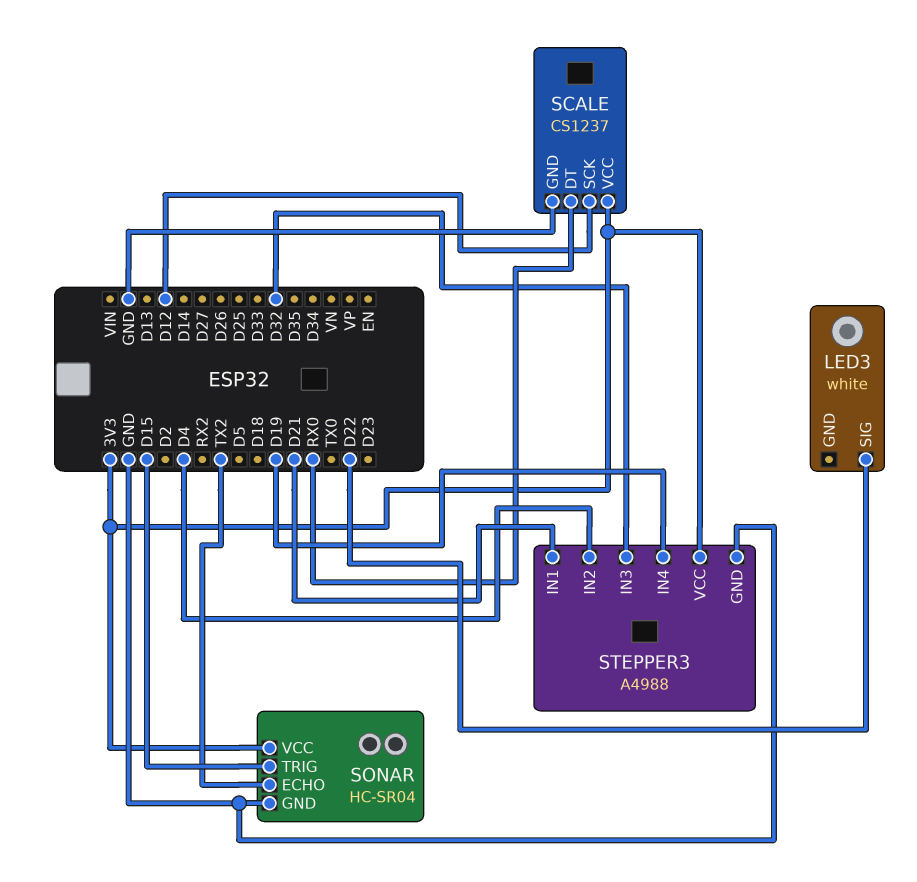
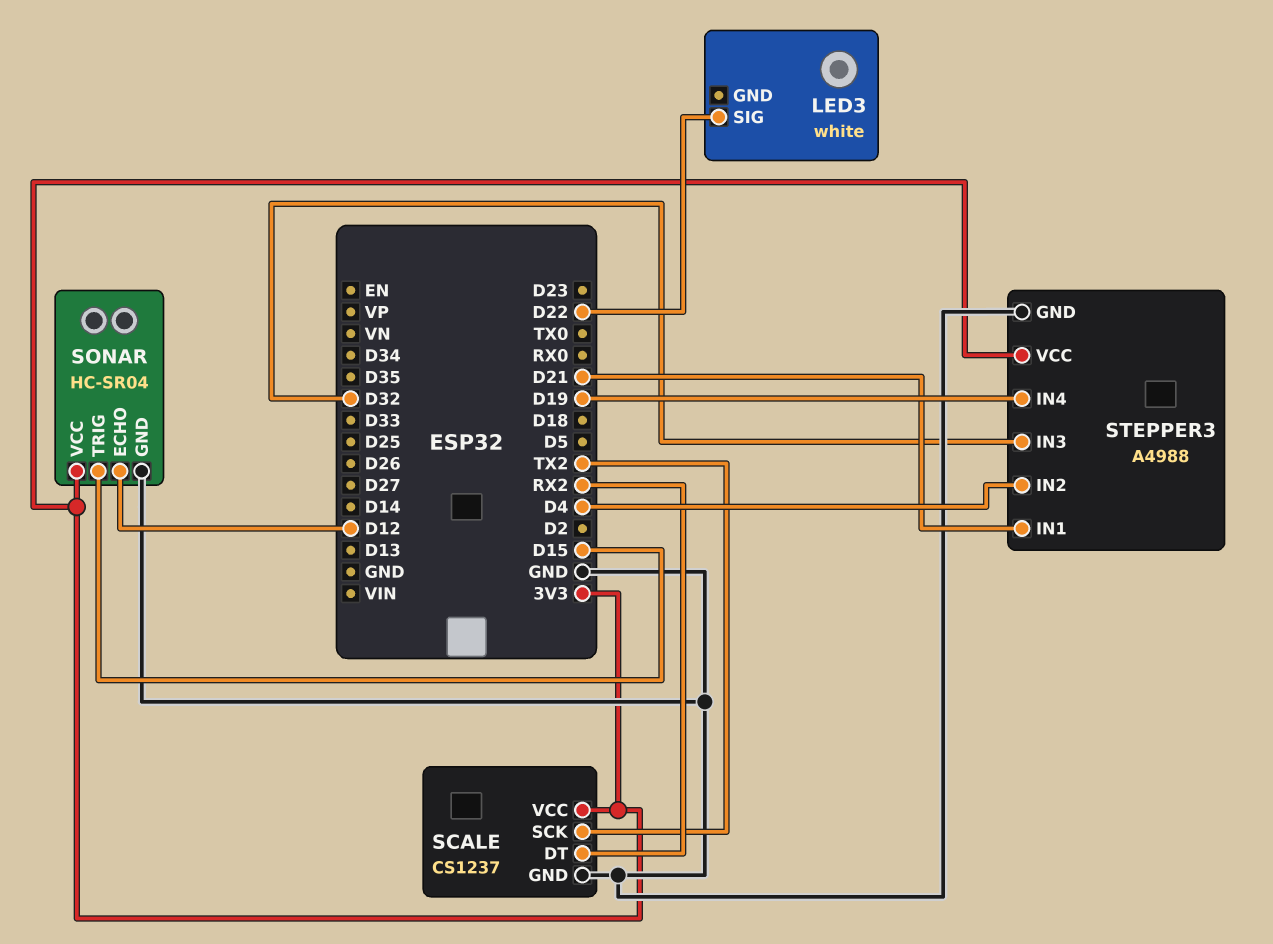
SCALE pin DT: RX0 -> RX2
SCALE pin SCK: D12 -> TX2
SONAR pin ECHO: TX2 -> D12

